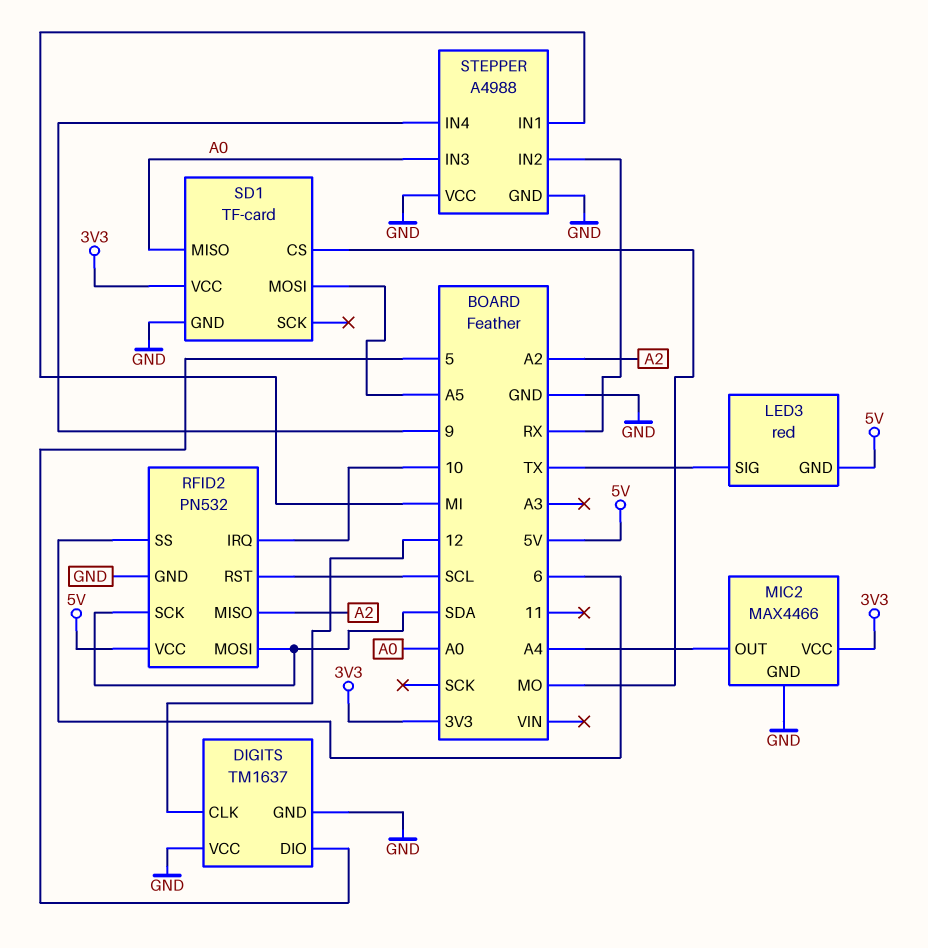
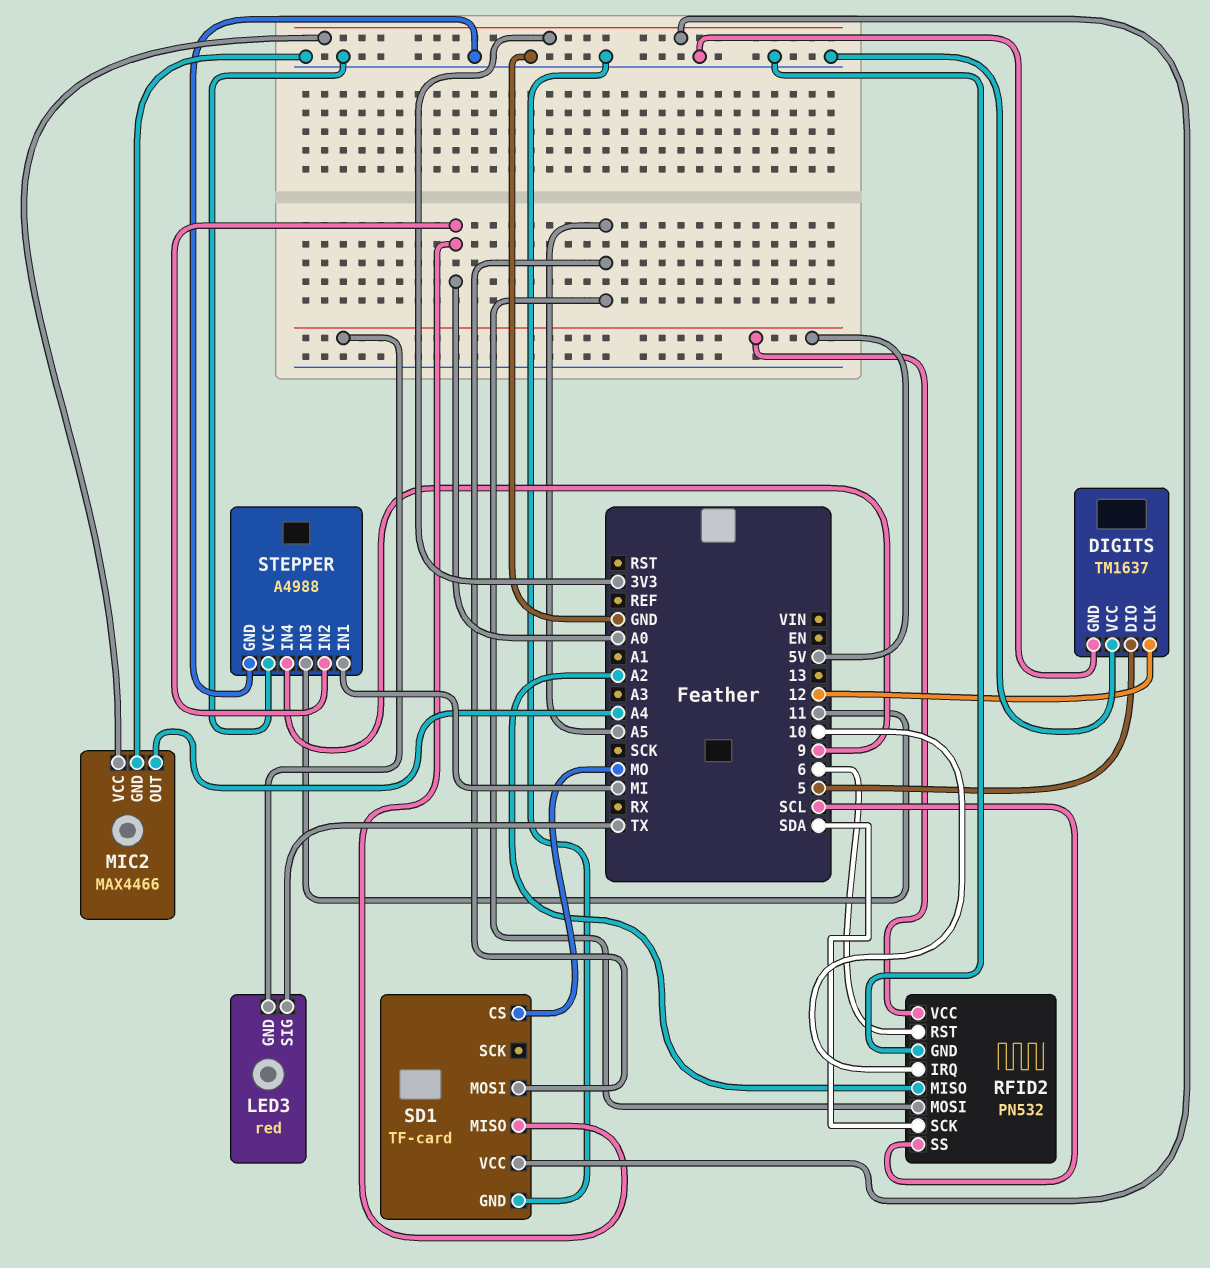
RFID2 pin MOSI: SDA -> A5
RFID2 pin RST: SCL -> 6
RFID2 pin SS: 6 -> SCL
STEPPER pin IN2: RX -> A0
STEPPER pin IN3: A0 -> 11

